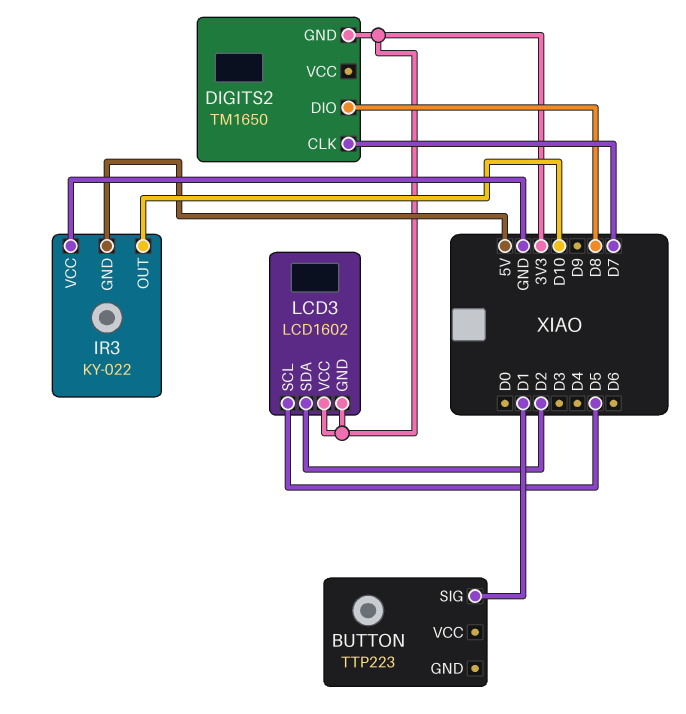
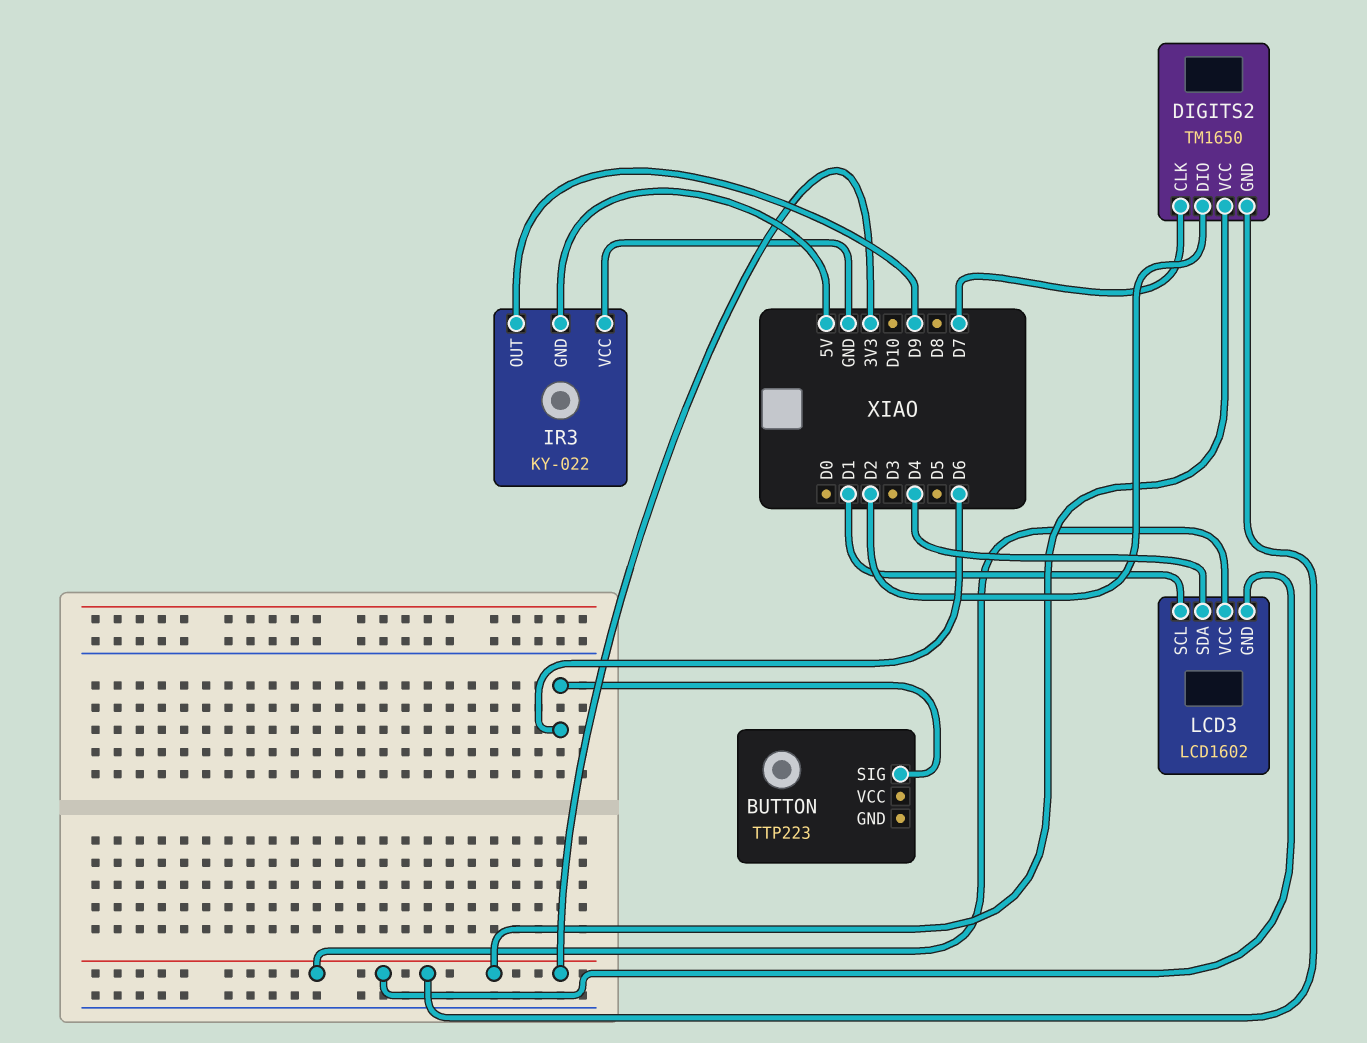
BUTTON pin SIG: D1 -> D6
DIGITS2 pin DIO: D8 -> D2
DIGITS2 pin VCC: none -> 3V3
IR3 pin OUT: D10 -> D9
LCD3 pin SCL: D5 -> D1
LCD3 pin SDA: D2 -> D4

